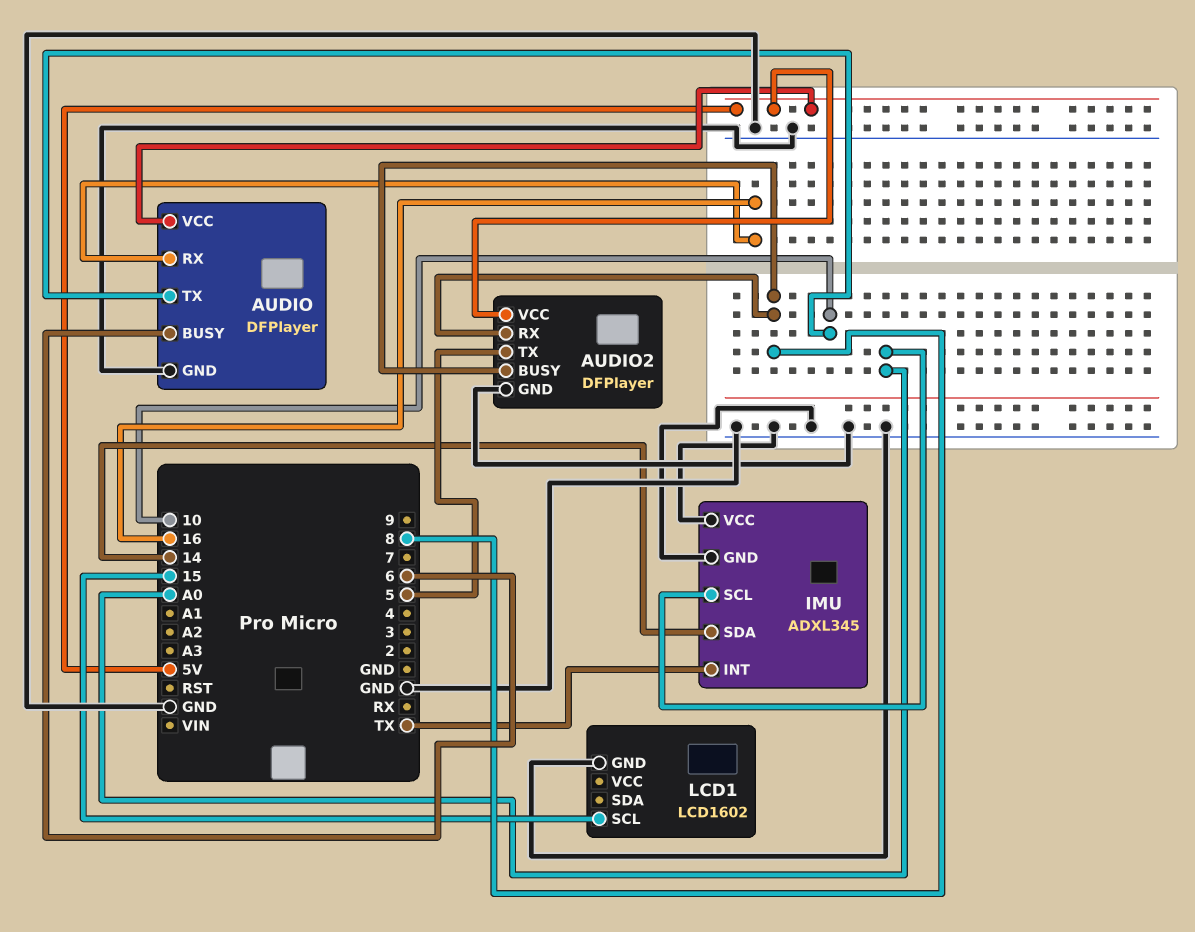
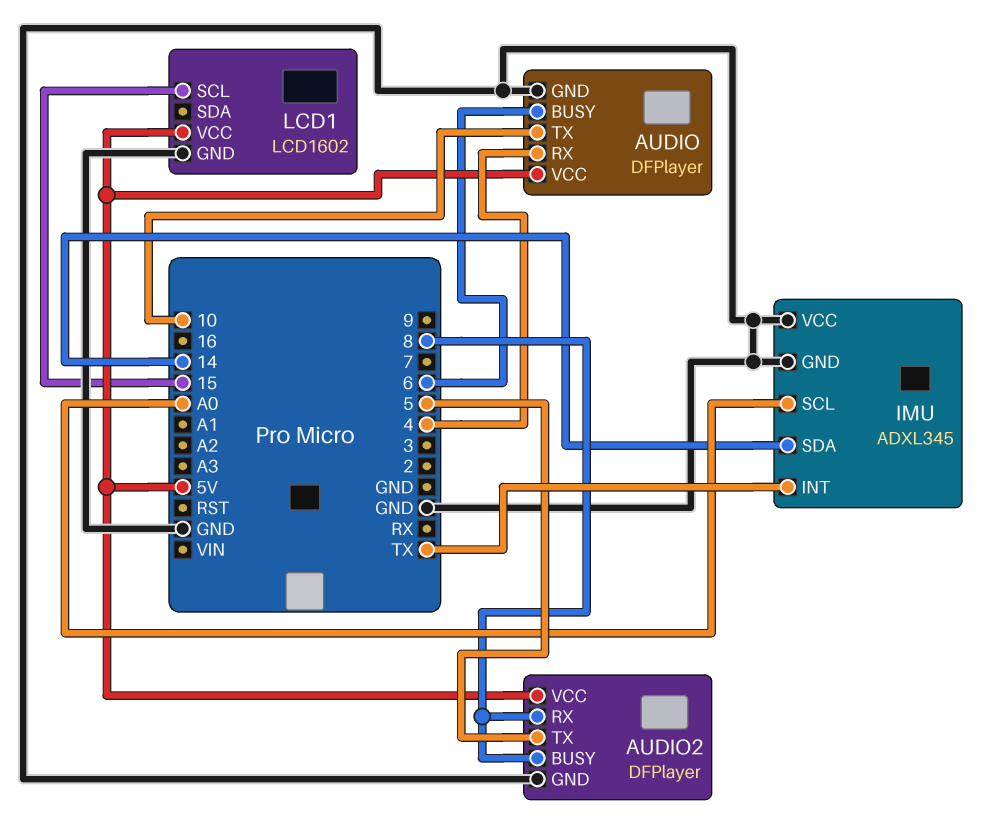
AUDIO pin RX: 16 -> 4
LCD1 pin VCC: none -> 5V

